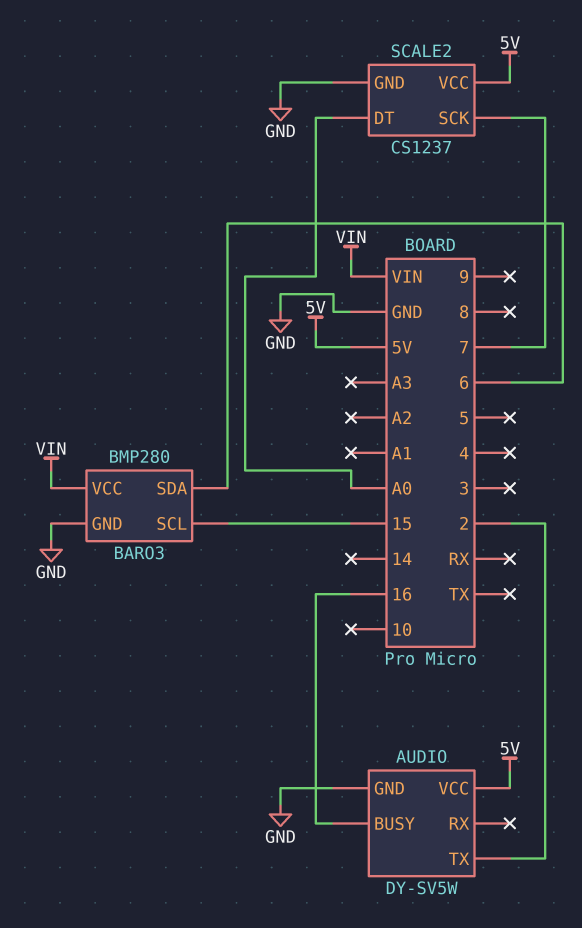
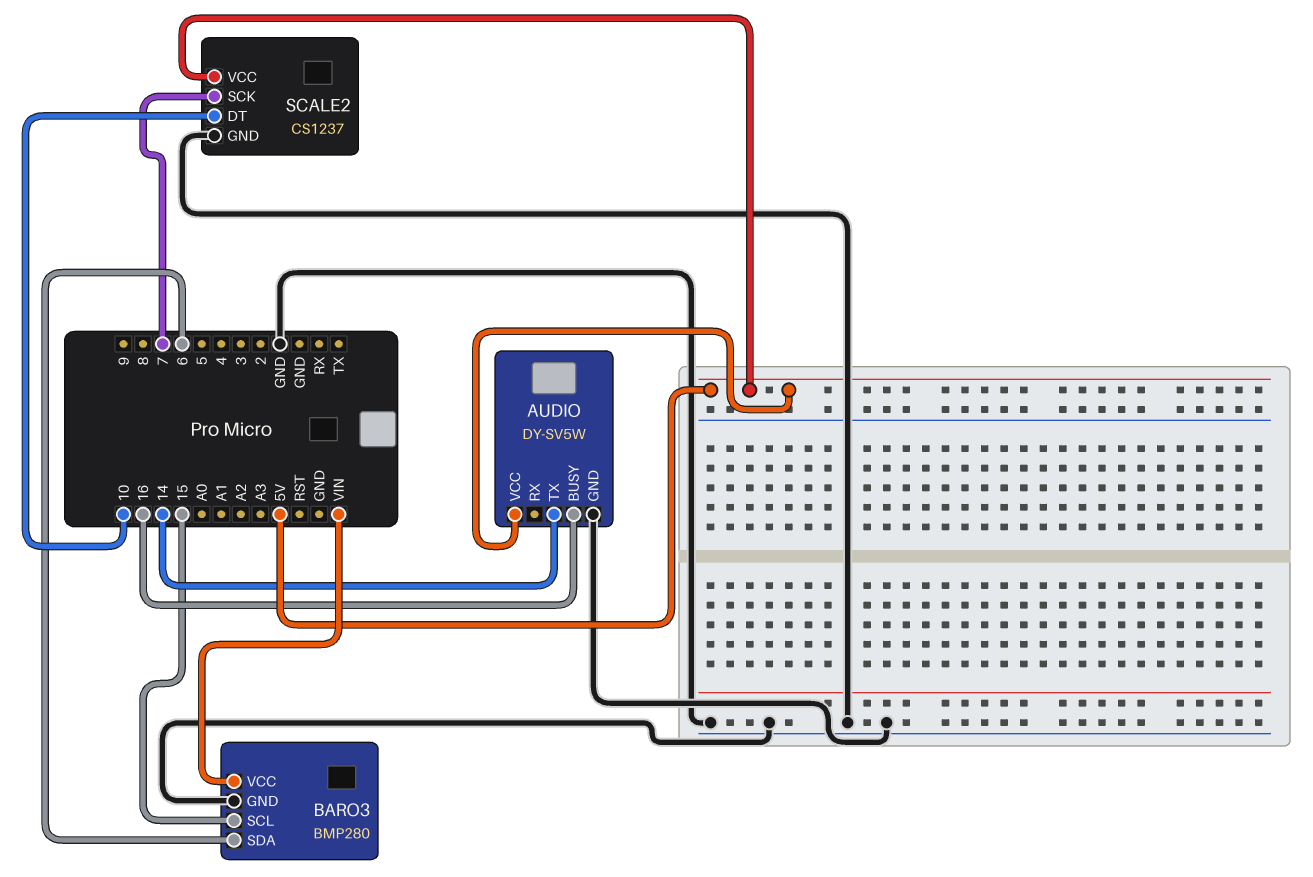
AUDIO pin TX: 2 -> 14
SCALE2 pin DT: A0 -> 10

